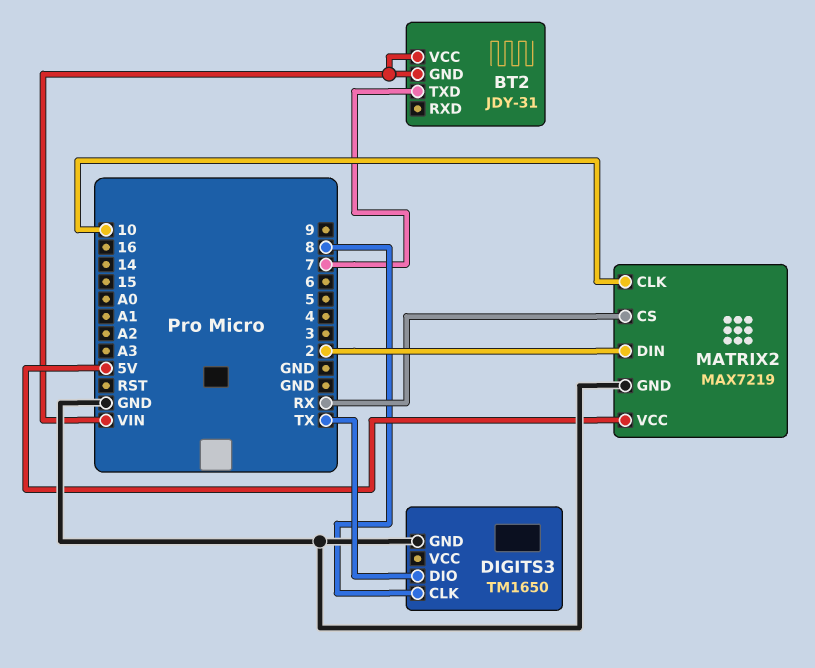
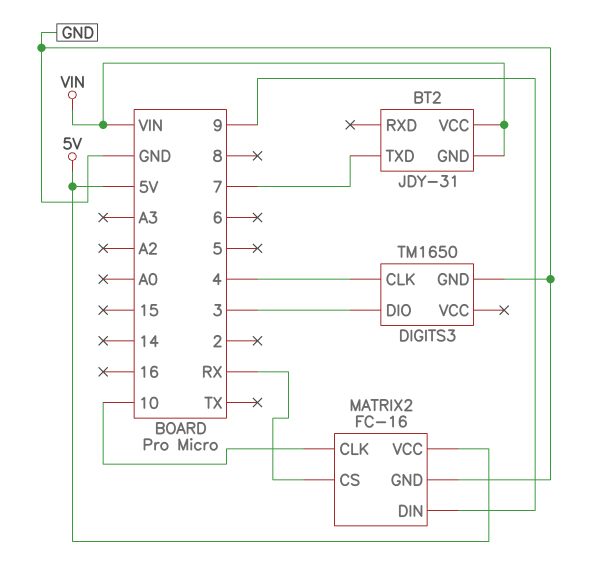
DIGITS3 pin CLK: 8 -> 4
DIGITS3 pin DIO: TX -> 3
MATRIX2: MAX7219 -> FC-16
MATRIX2 pin DIN: 2 -> 9

